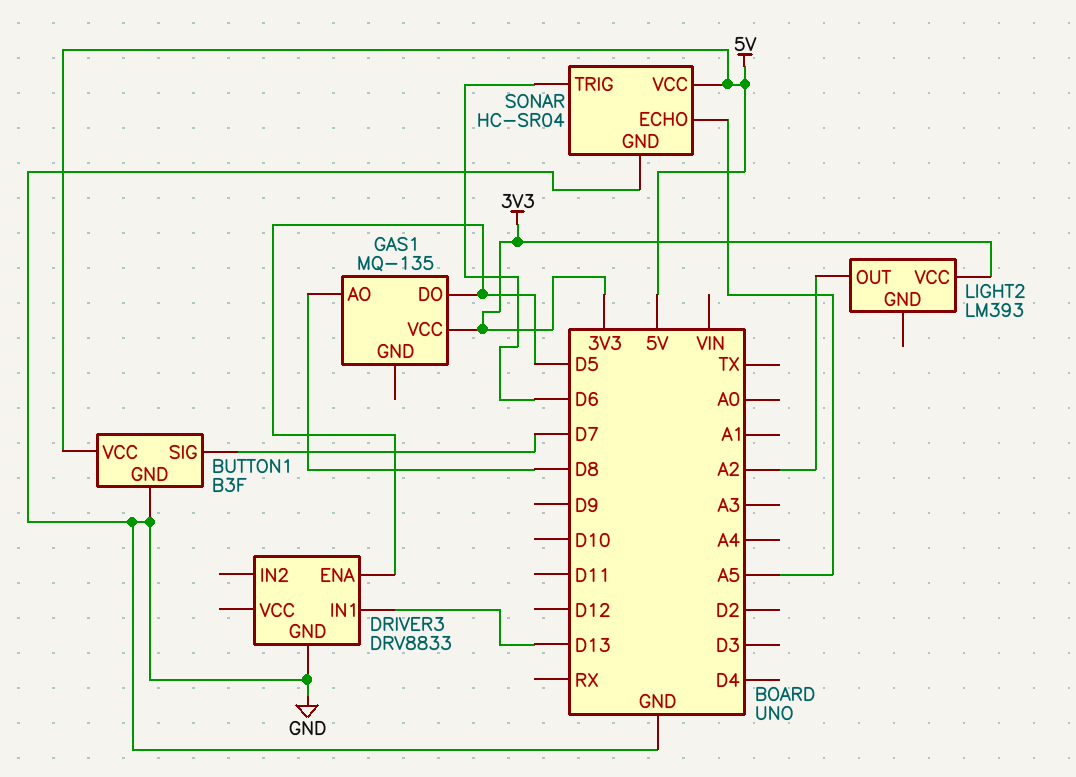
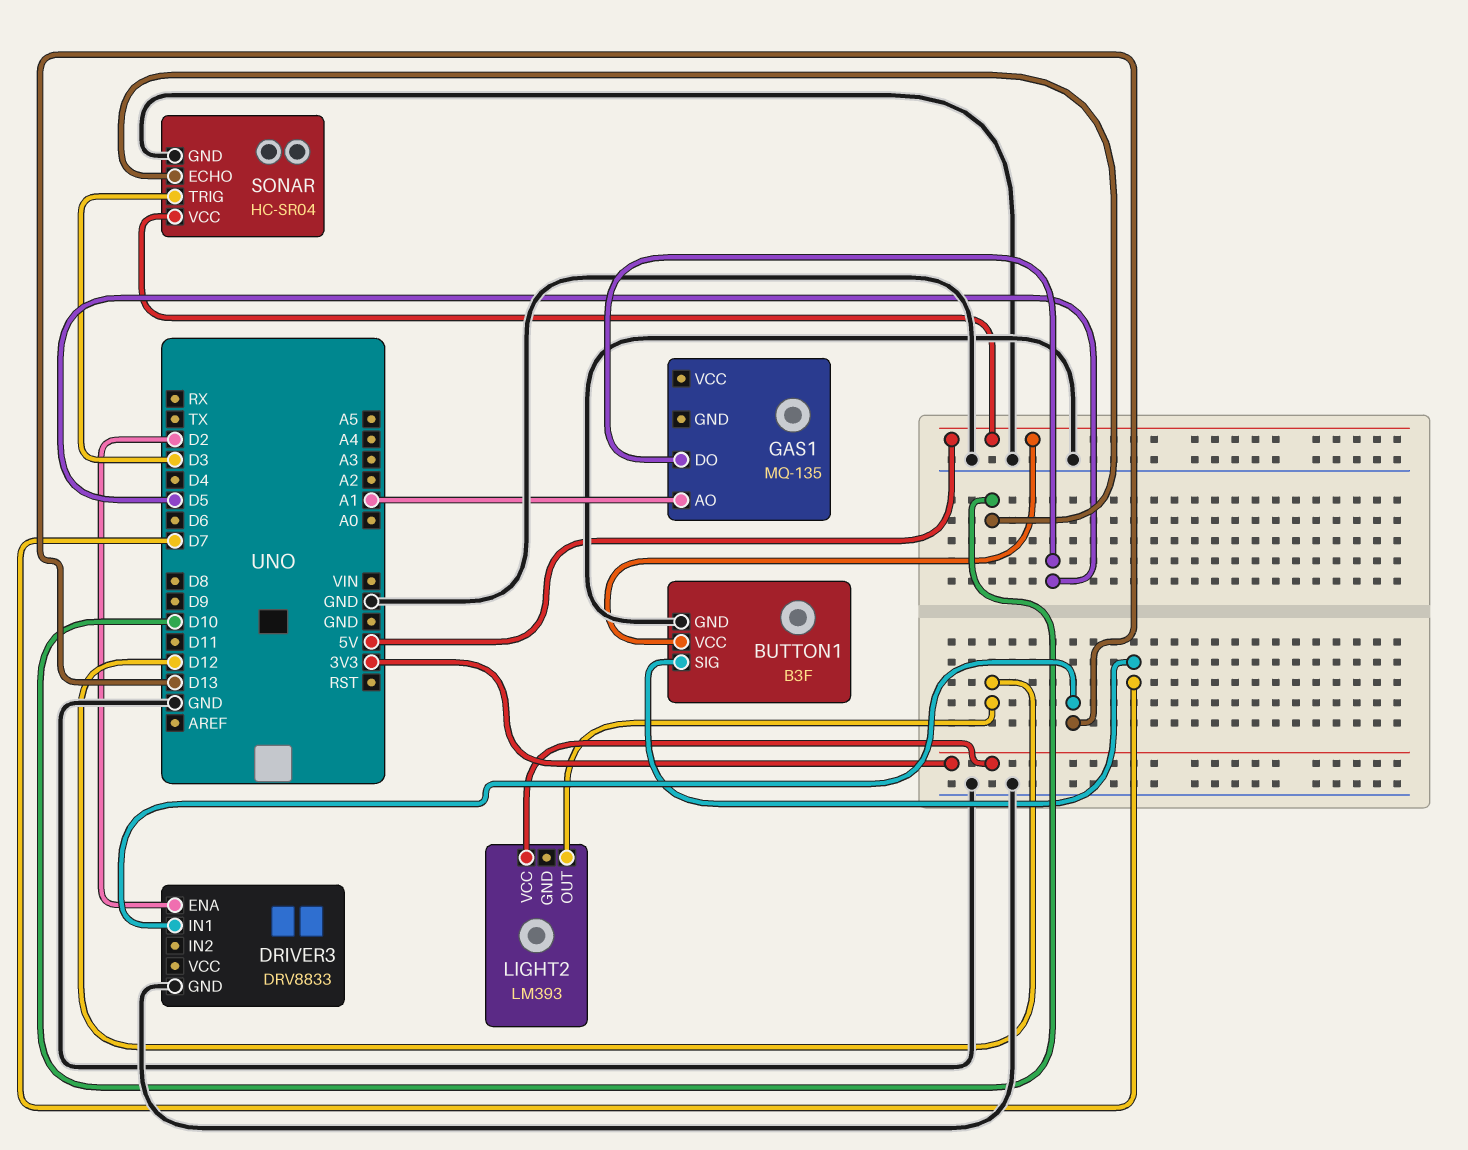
DRIVER3 pin ENA: D5 -> D2
GAS1 pin AO: D8 -> A1
GAS1 pin VCC: 3V3 -> none
LIGHT2 pin OUT: A2 -> D12
SONAR pin ECHO: A5 -> D10
SONAR pin TRIG: D6 -> D3

